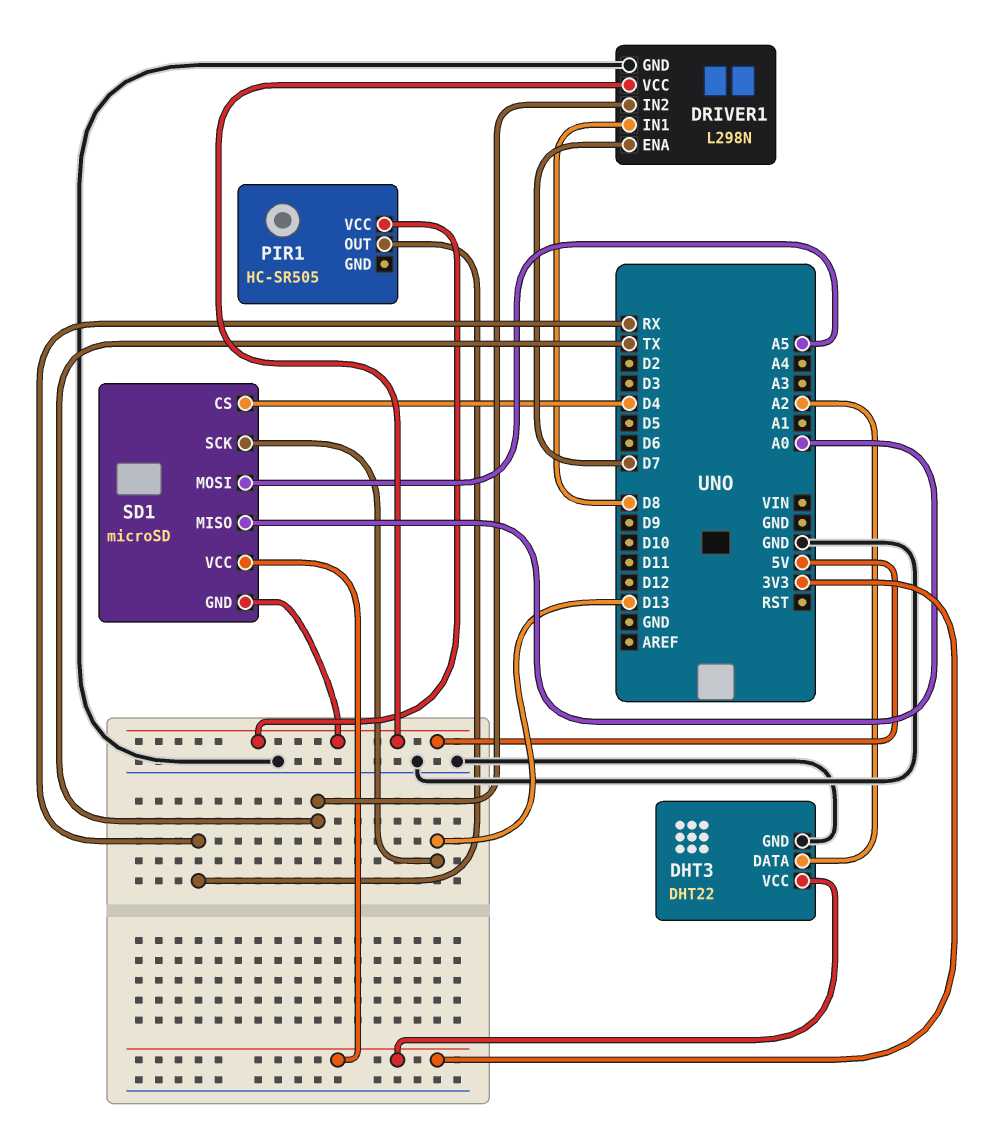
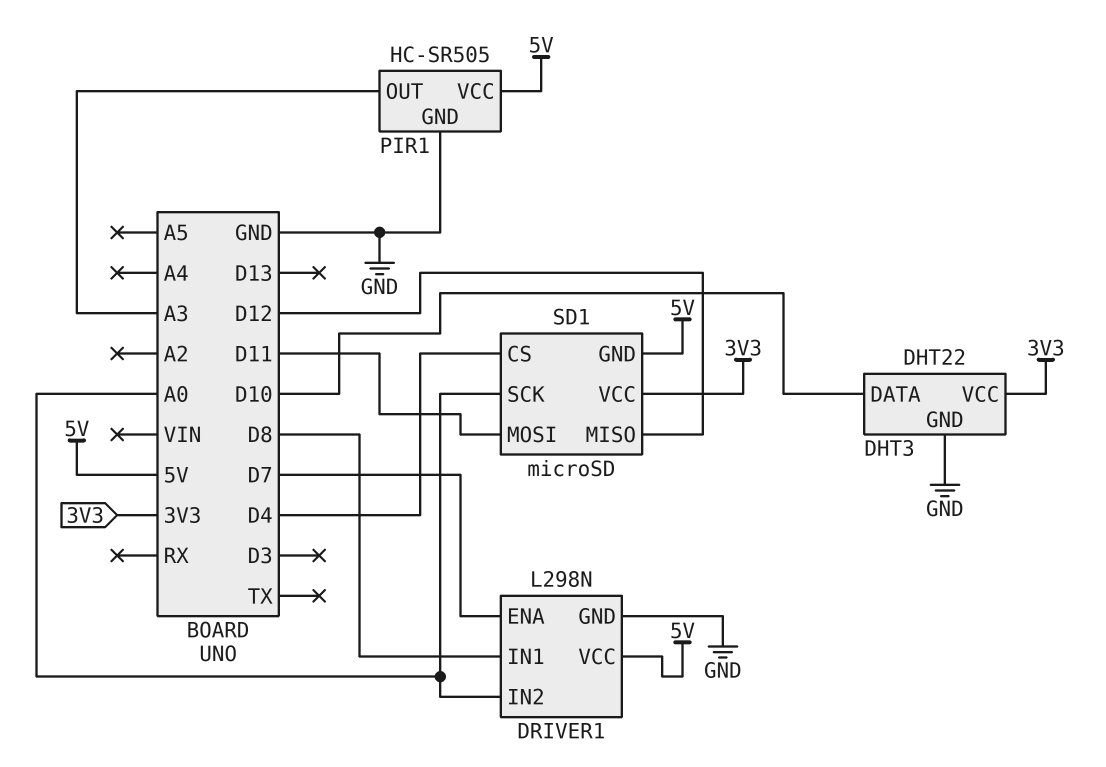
DHT3 pin DATA: A2 -> D10
DRIVER1 pin IN2: TX -> A0
PIR1 pin GND: none -> GND
PIR1 pin OUT: RX -> A3
SD1 pin MISO: A0 -> D12
SD1 pin MOSI: A5 -> D11
SD1 pin SCK: D13 -> A0

